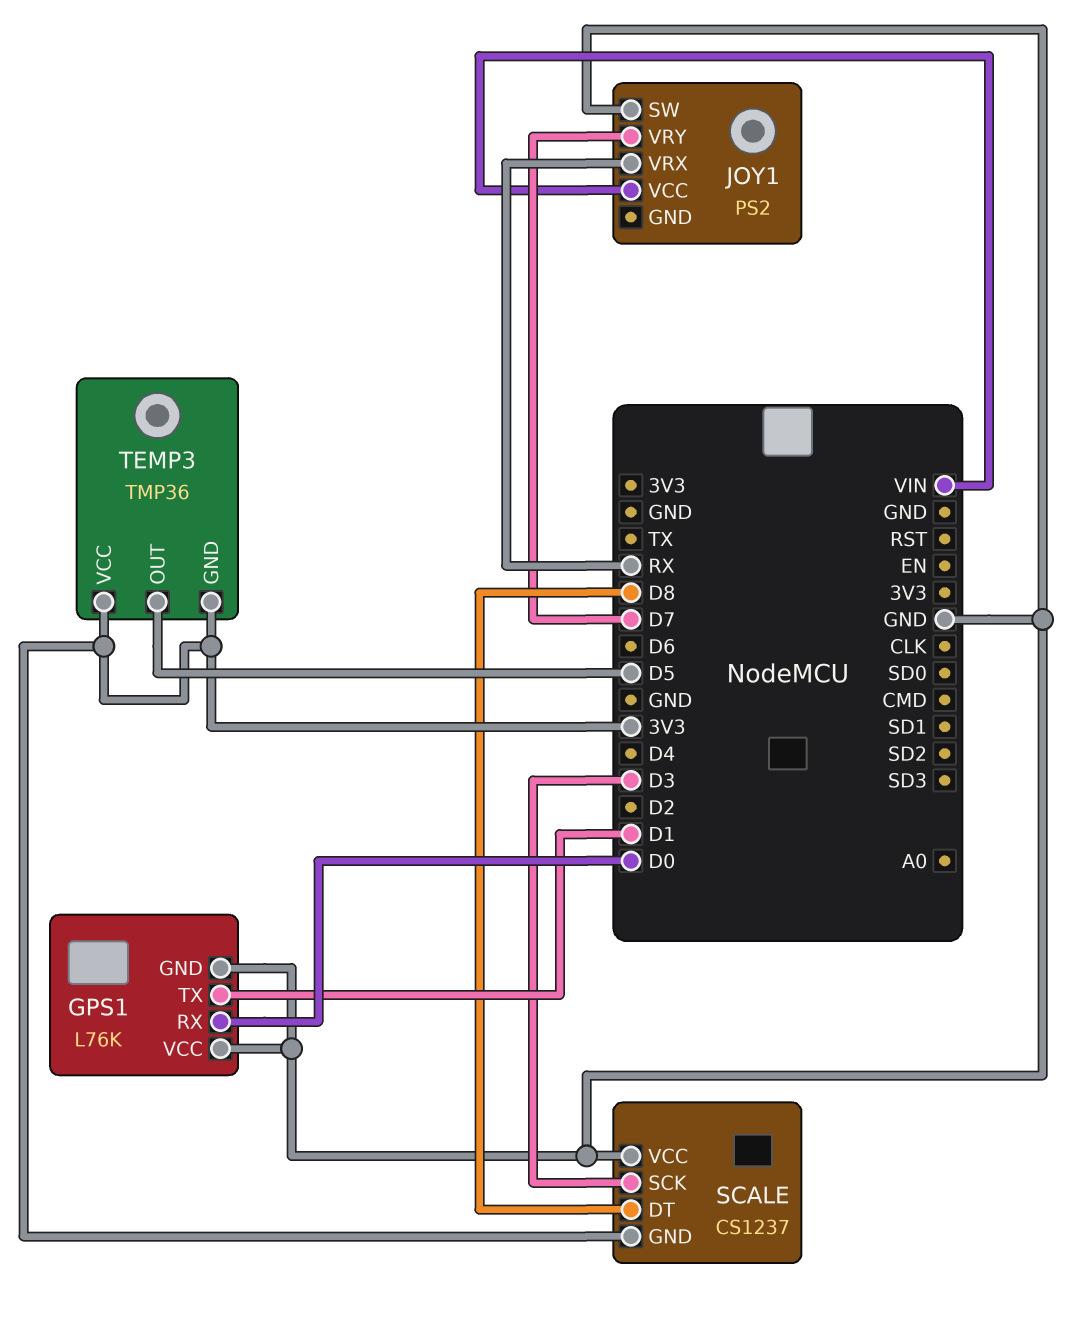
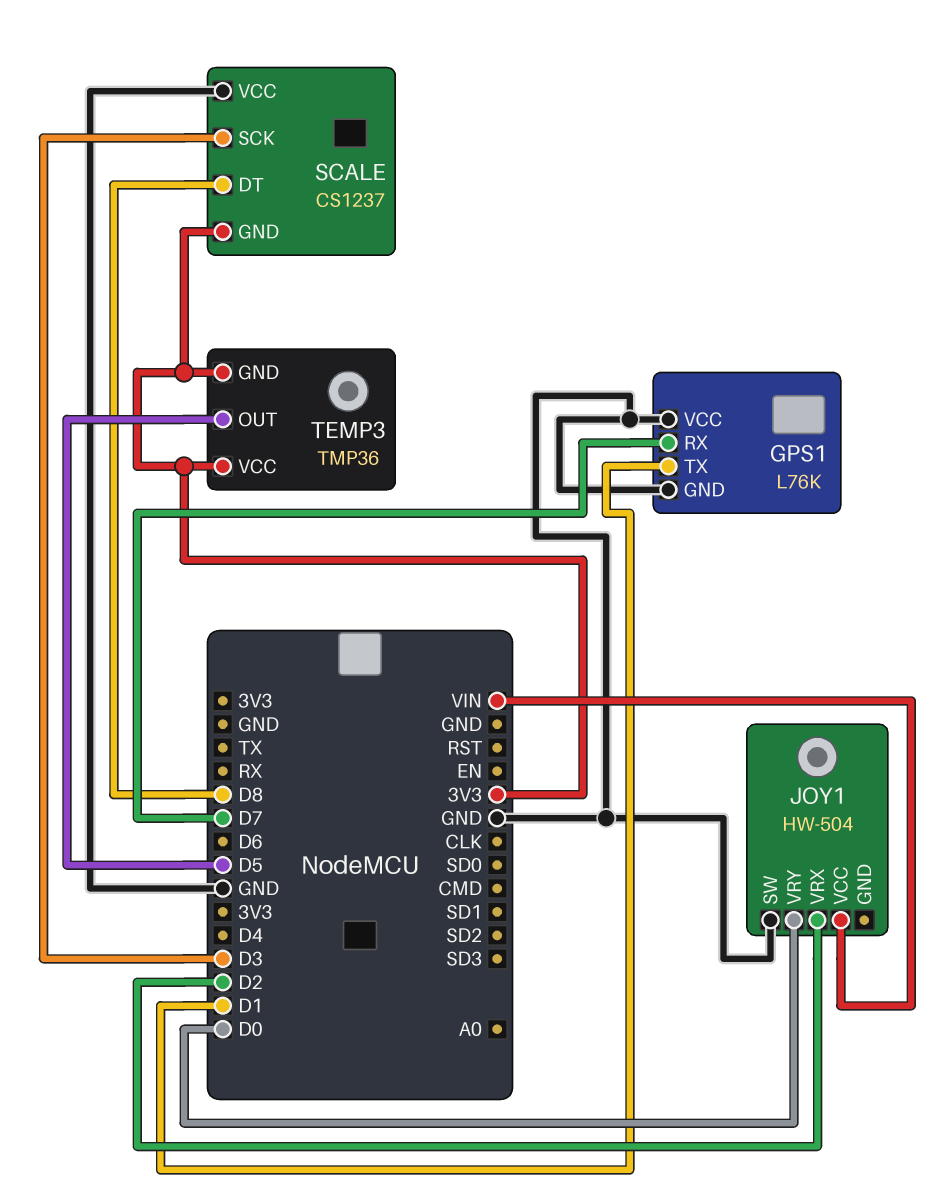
GPS1 pin RX: D0 -> D7
JOY1: PS2 -> HW-504
JOY1 pin VRX: RX -> D2
JOY1 pin VRY: D7 -> D0

